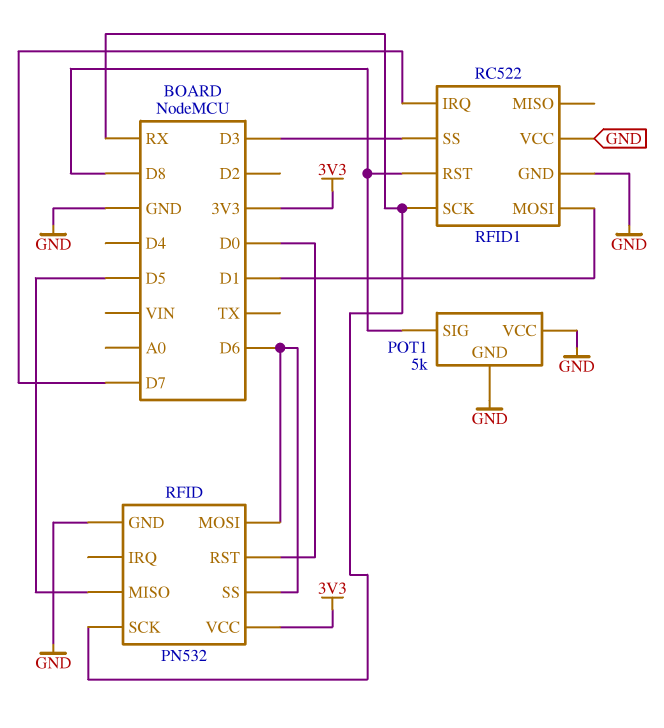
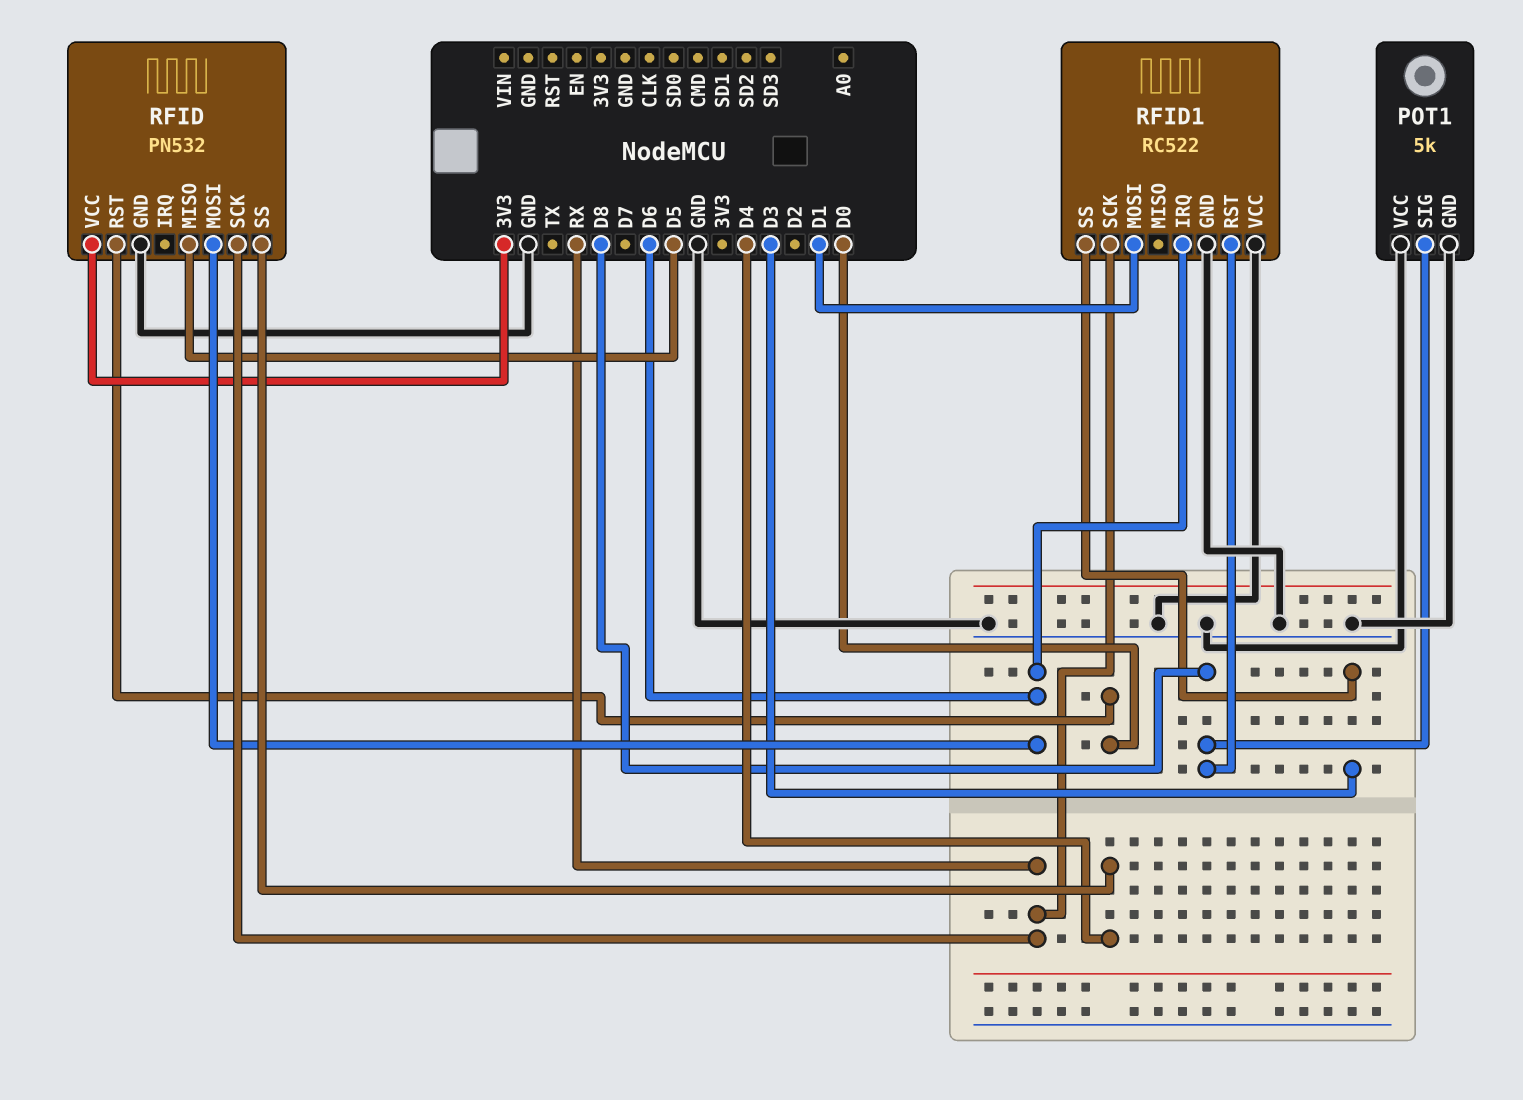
RFID pin SS: D6 -> D4
RFID1 pin IRQ: D7 -> D6

